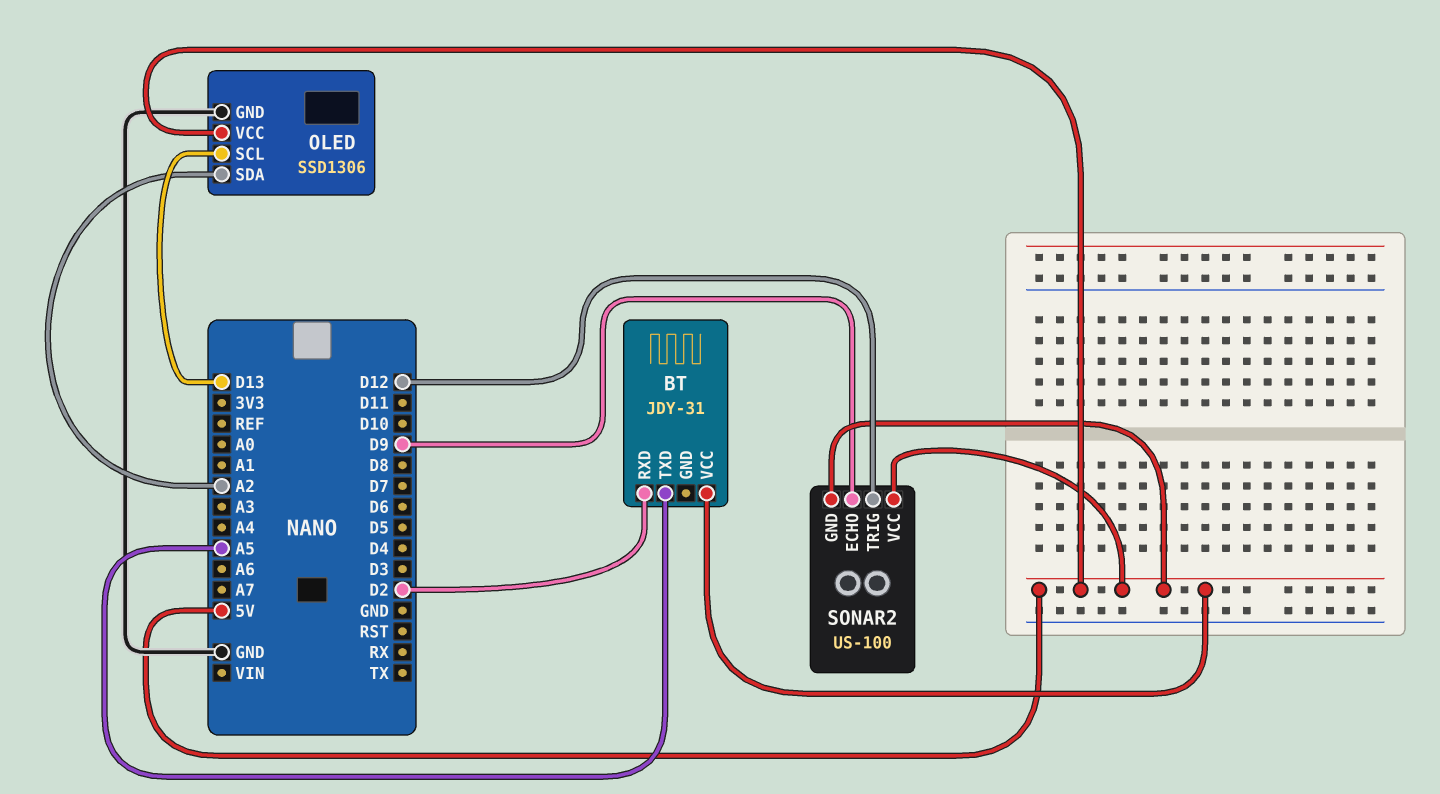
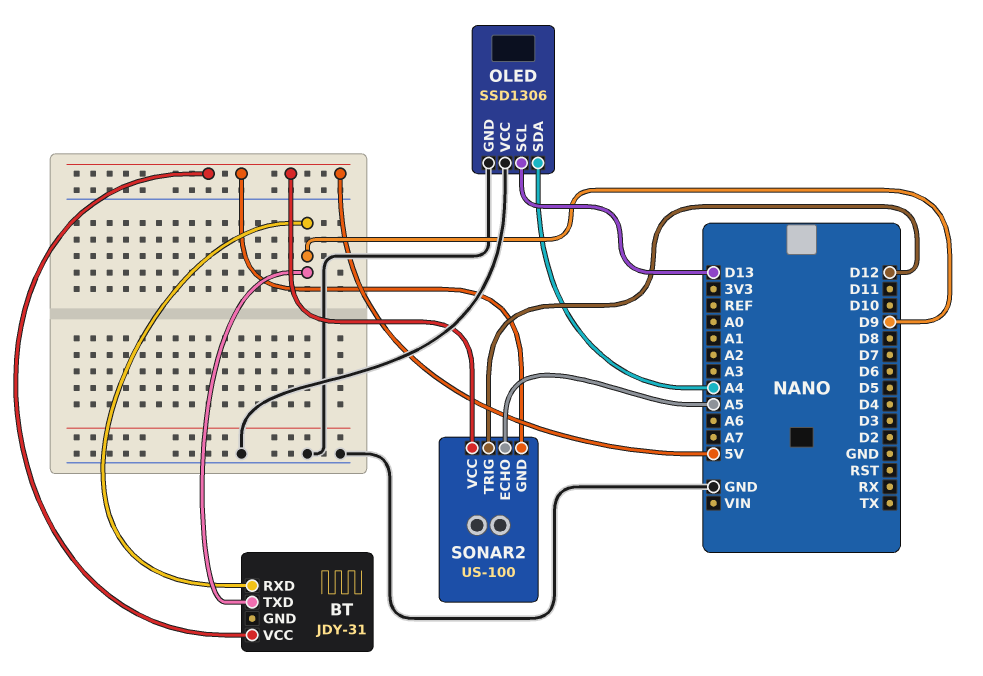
BT pin RXD: D2 -> D9
BT pin TXD: A5 -> D9
OLED pin SDA: A2 -> A4
OLED pin VCC: 5V -> GND
SONAR2 pin ECHO: D9 -> A5

